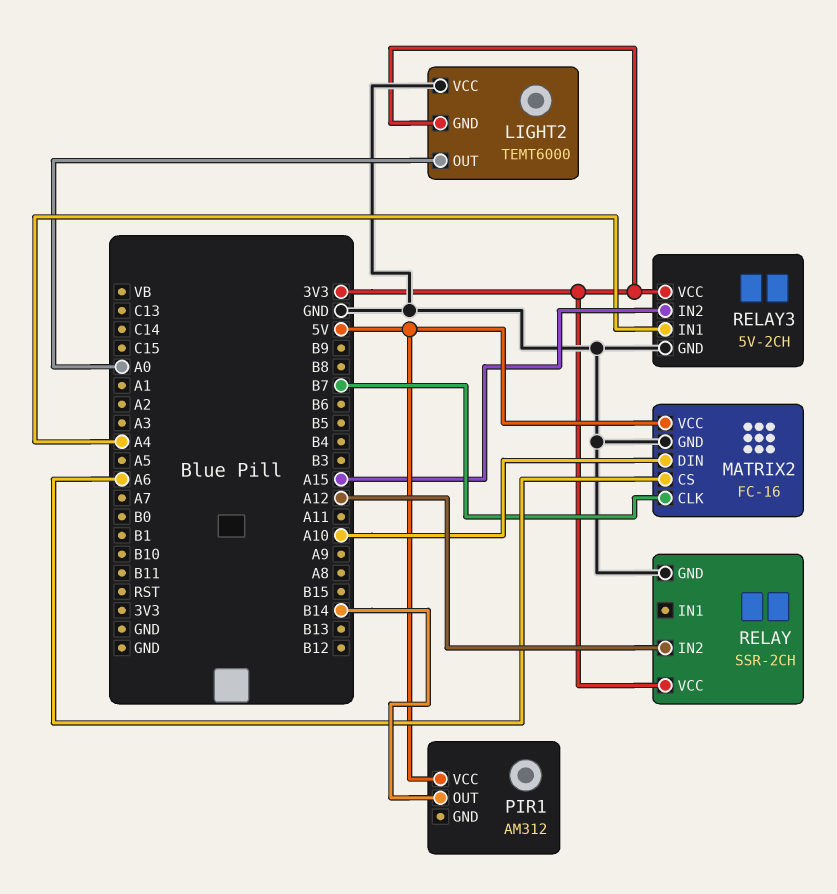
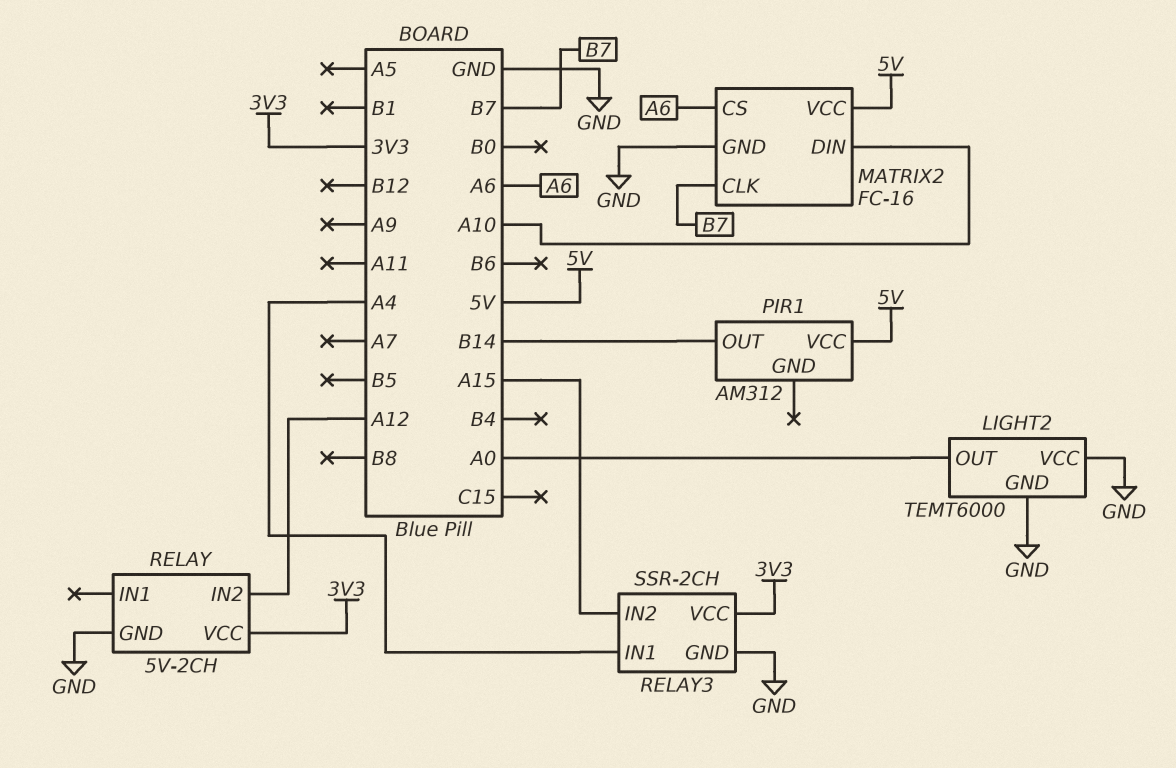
LIGHT2 pin GND: 3V3 -> GND
RELAY: SSR-2CH -> 5V-2CH
RELAY3: 5V-2CH -> SSR-2CH

